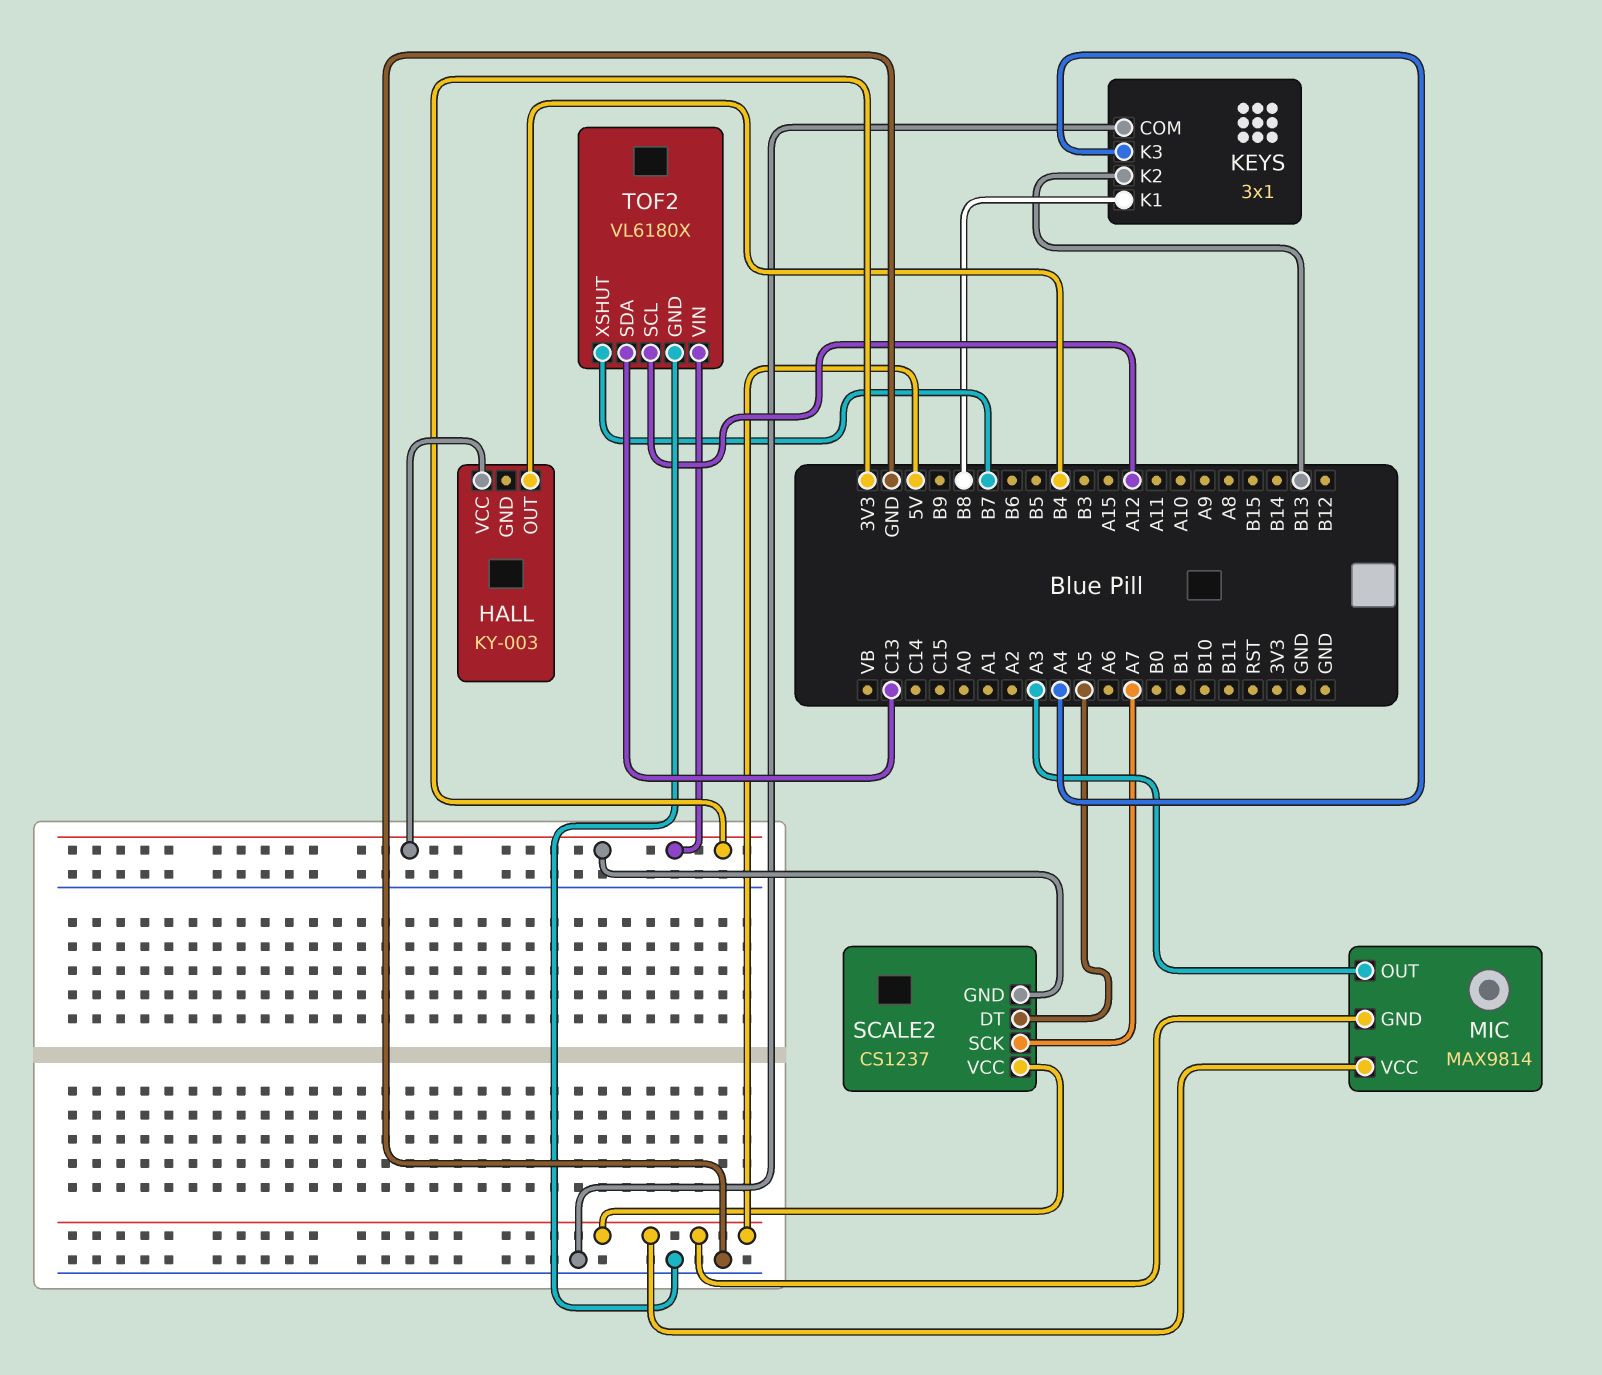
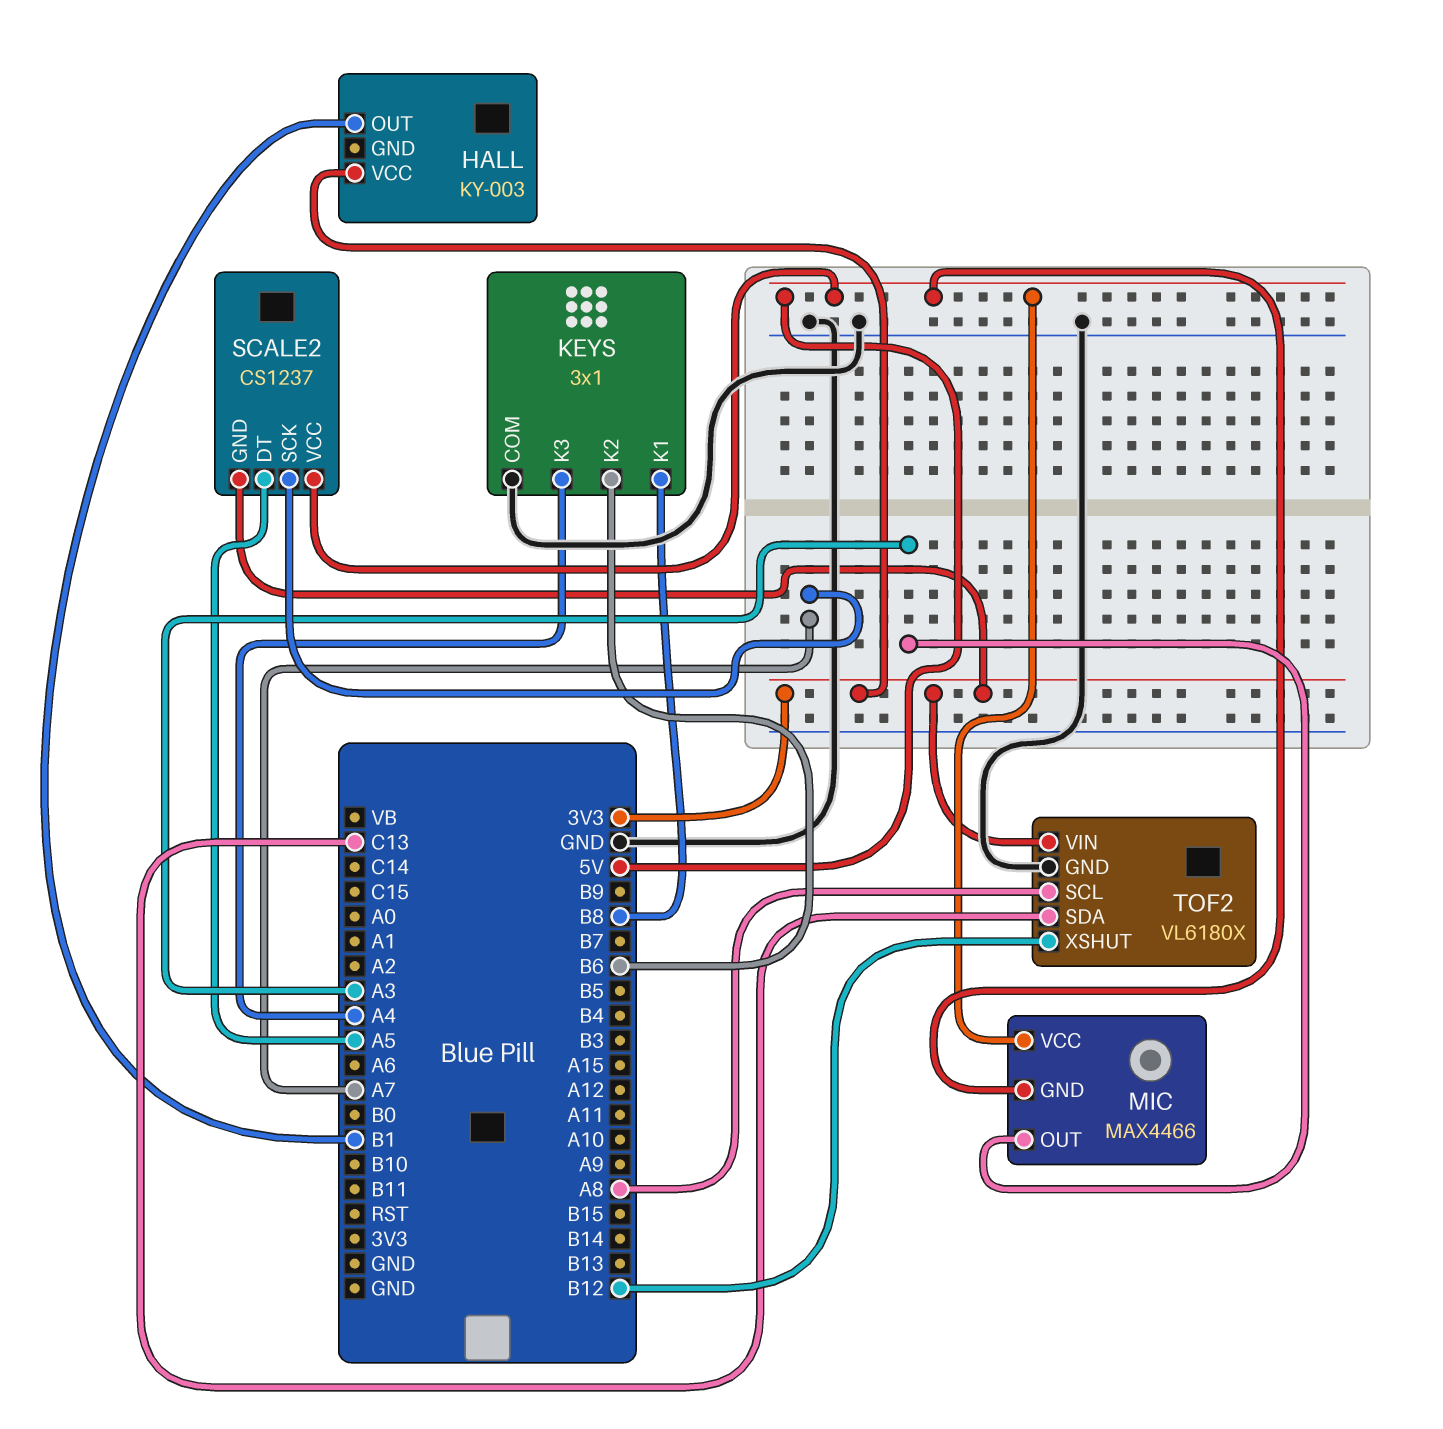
HALL pin OUT: B4 -> B1
KEYS pin K2: B13 -> B6
MIC: MAX9814 -> MAX4466
TOF2 pin SCL: A12 -> A8
TOF2 pin XSHUT: B7 -> B12

